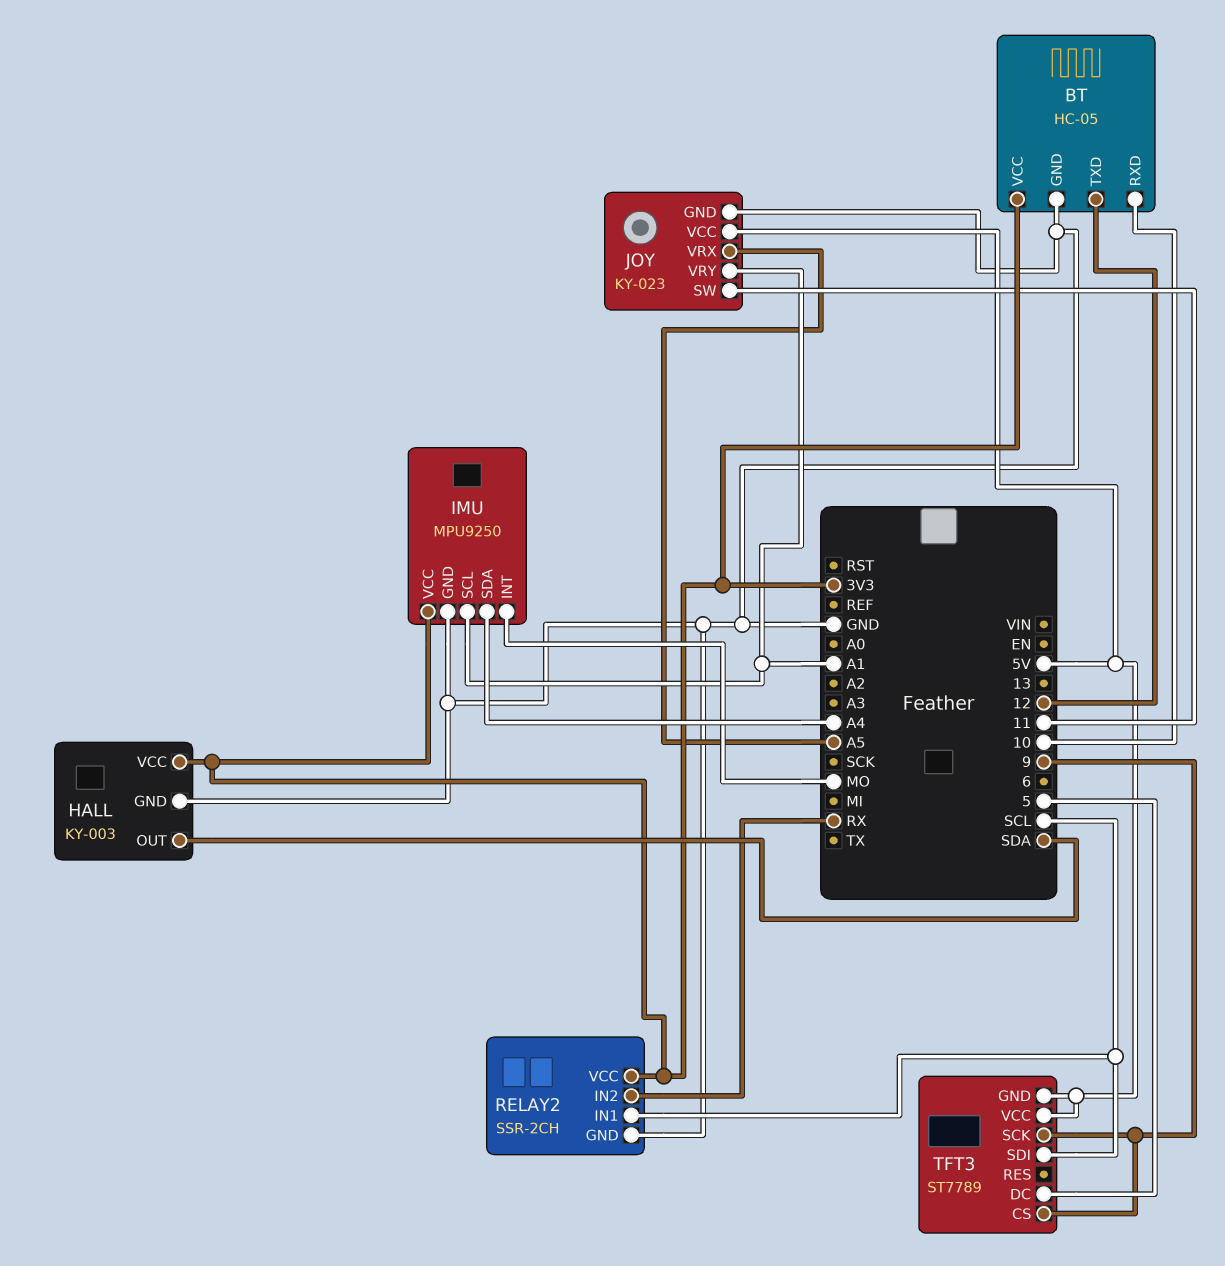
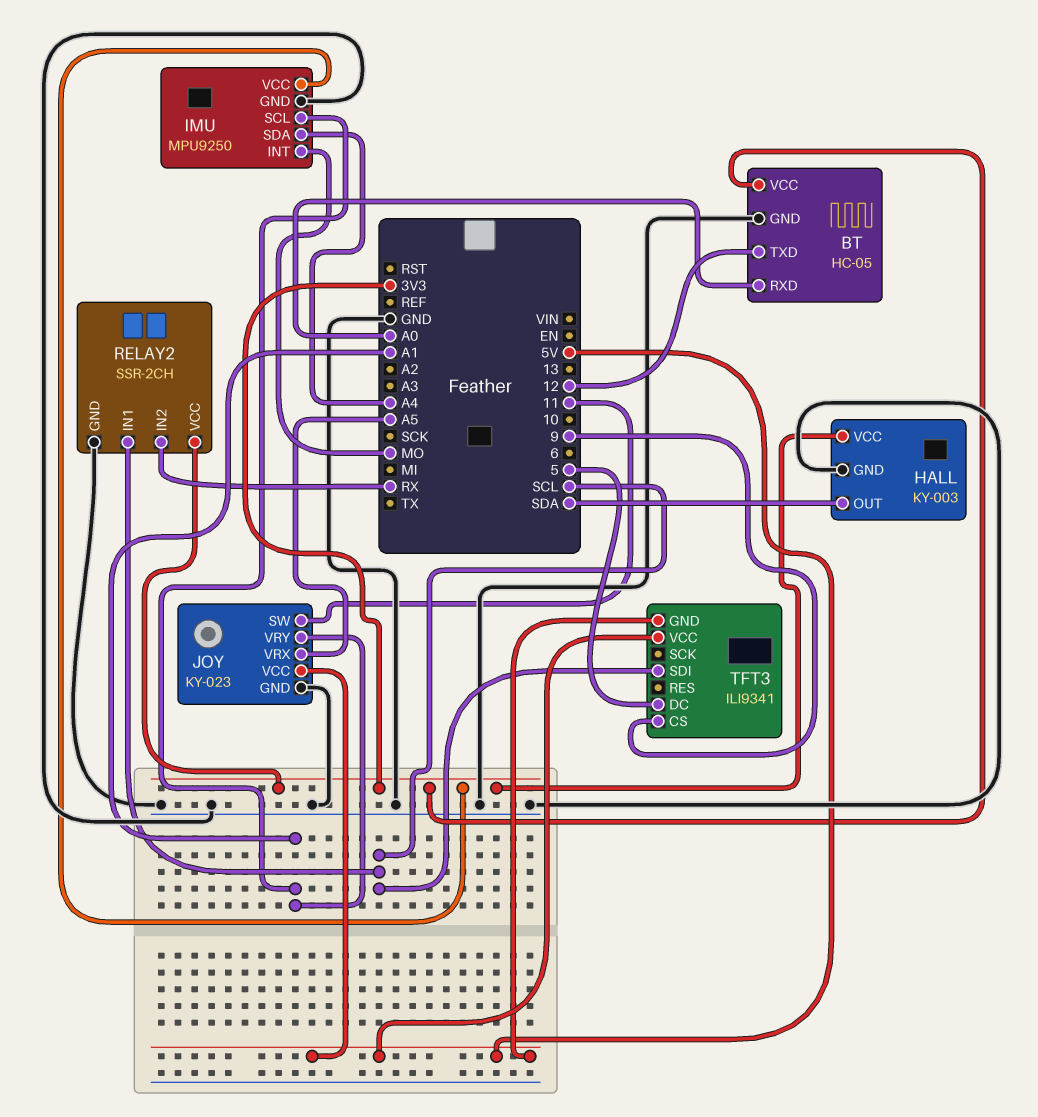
BT pin RXD: 10 -> A0
TFT3: ST7789 -> ILI9341
TFT3 pin SCK: 9 -> none

